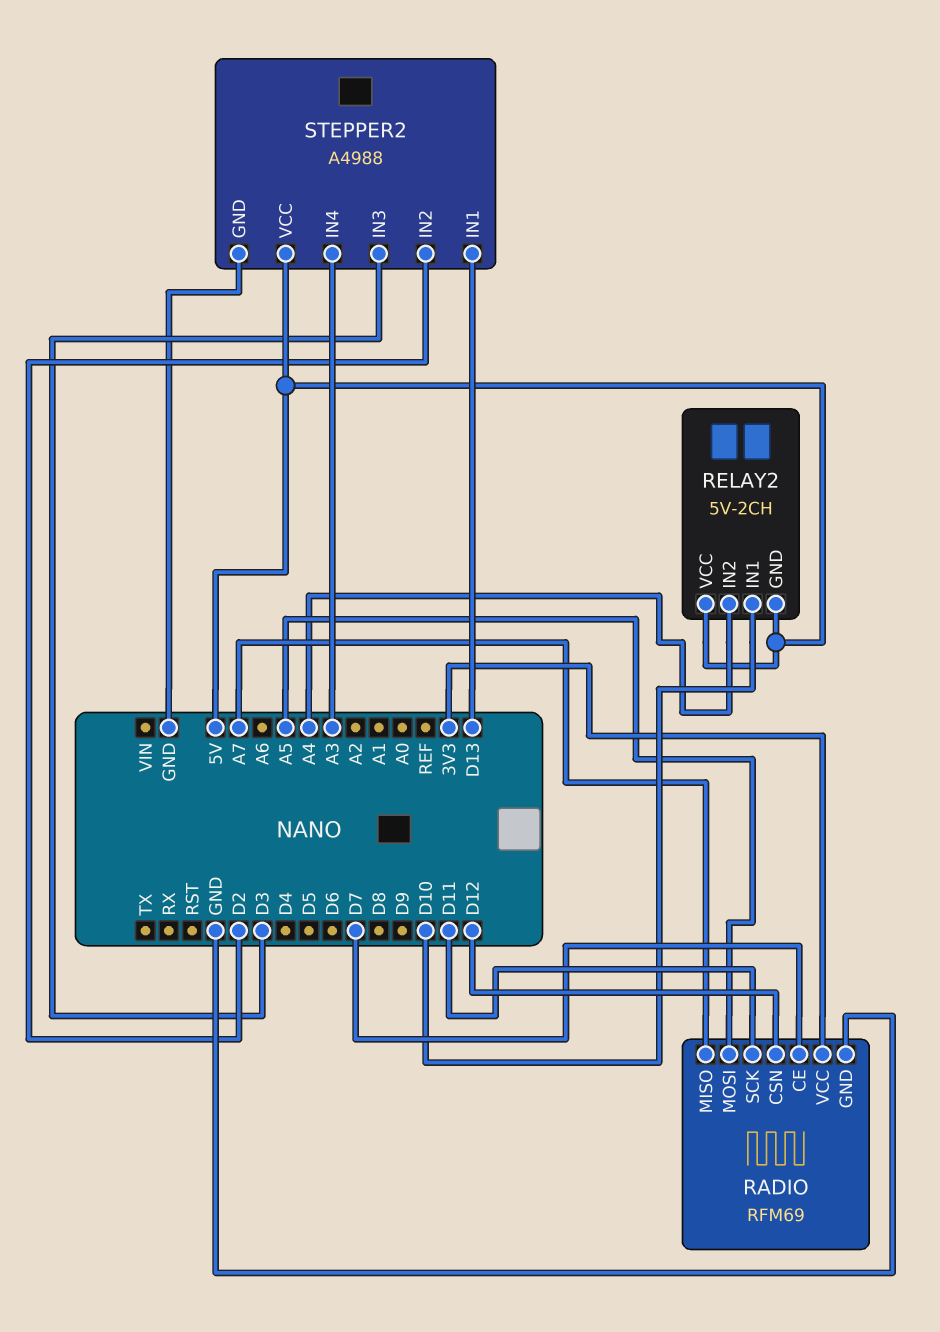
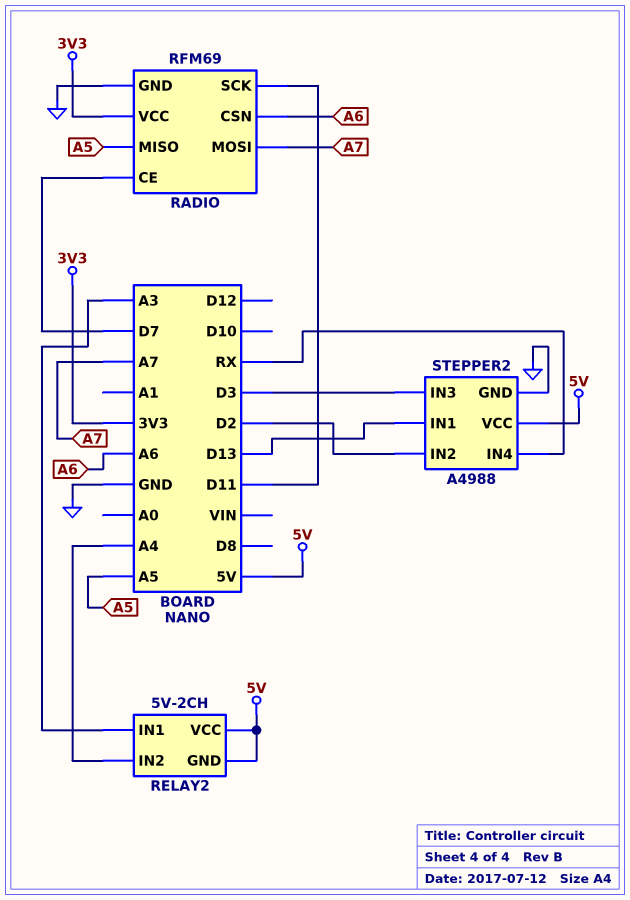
RADIO pin CSN: D12 -> A6
RADIO pin MISO: A7 -> A5
RADIO pin MOSI: A5 -> A7
RELAY2 pin IN1: D10 -> A3
STEPPER2 pin IN4: A3 -> RX

